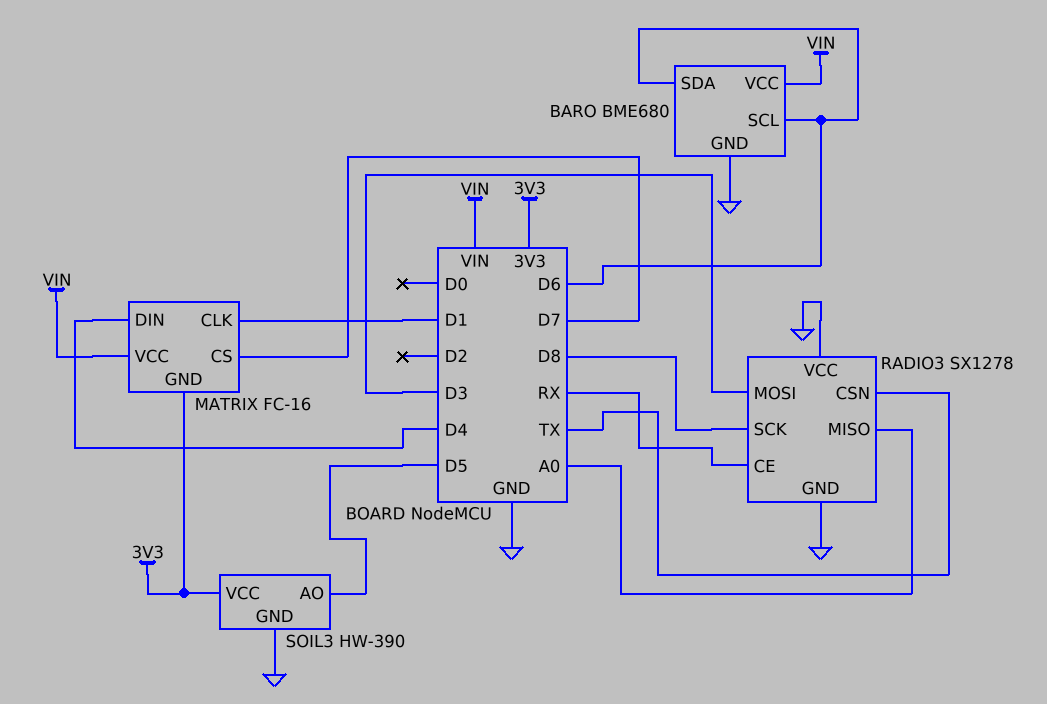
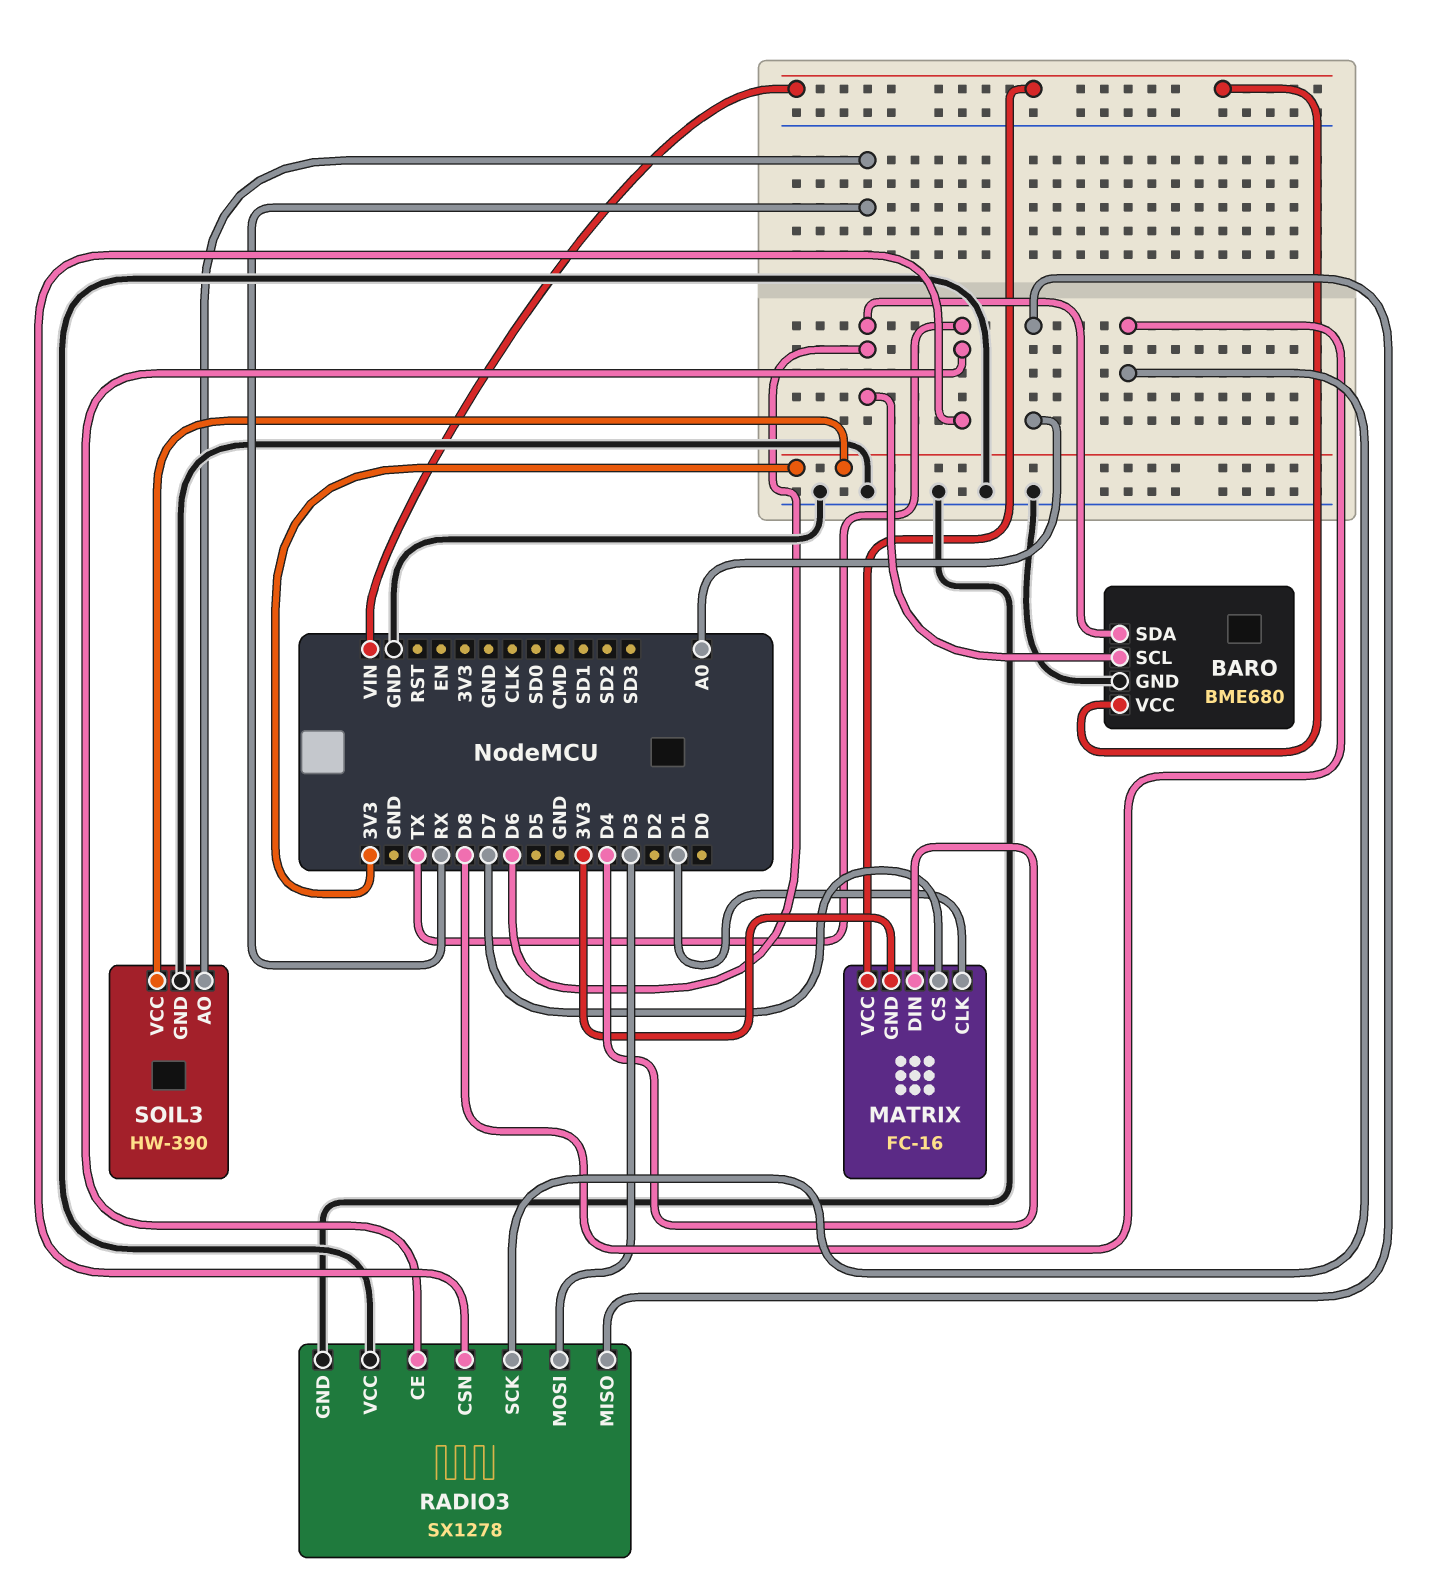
RADIO3 pin CE: RX -> TX
SOIL3 pin AO: D5 -> RX

